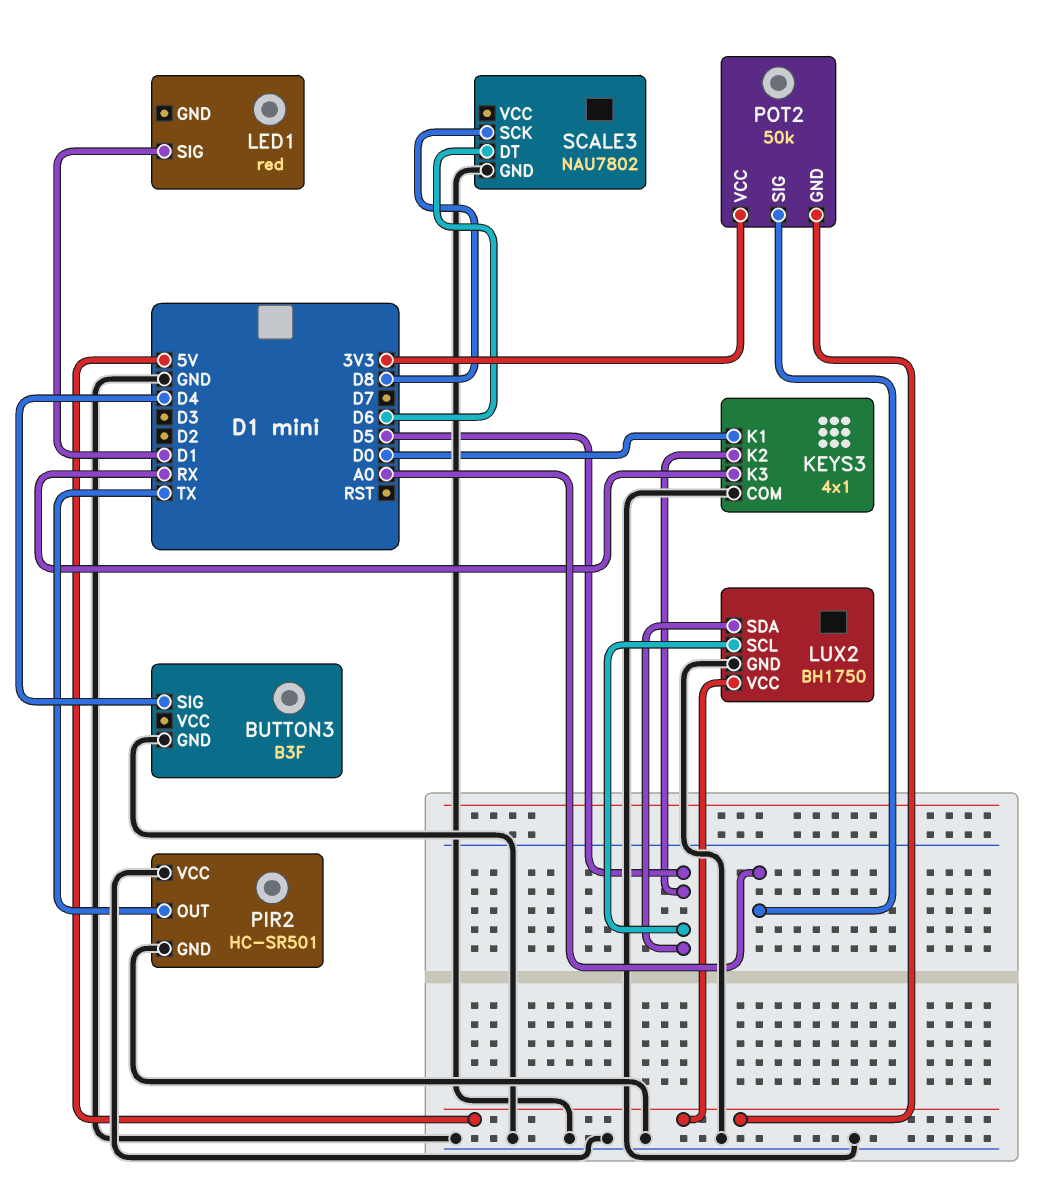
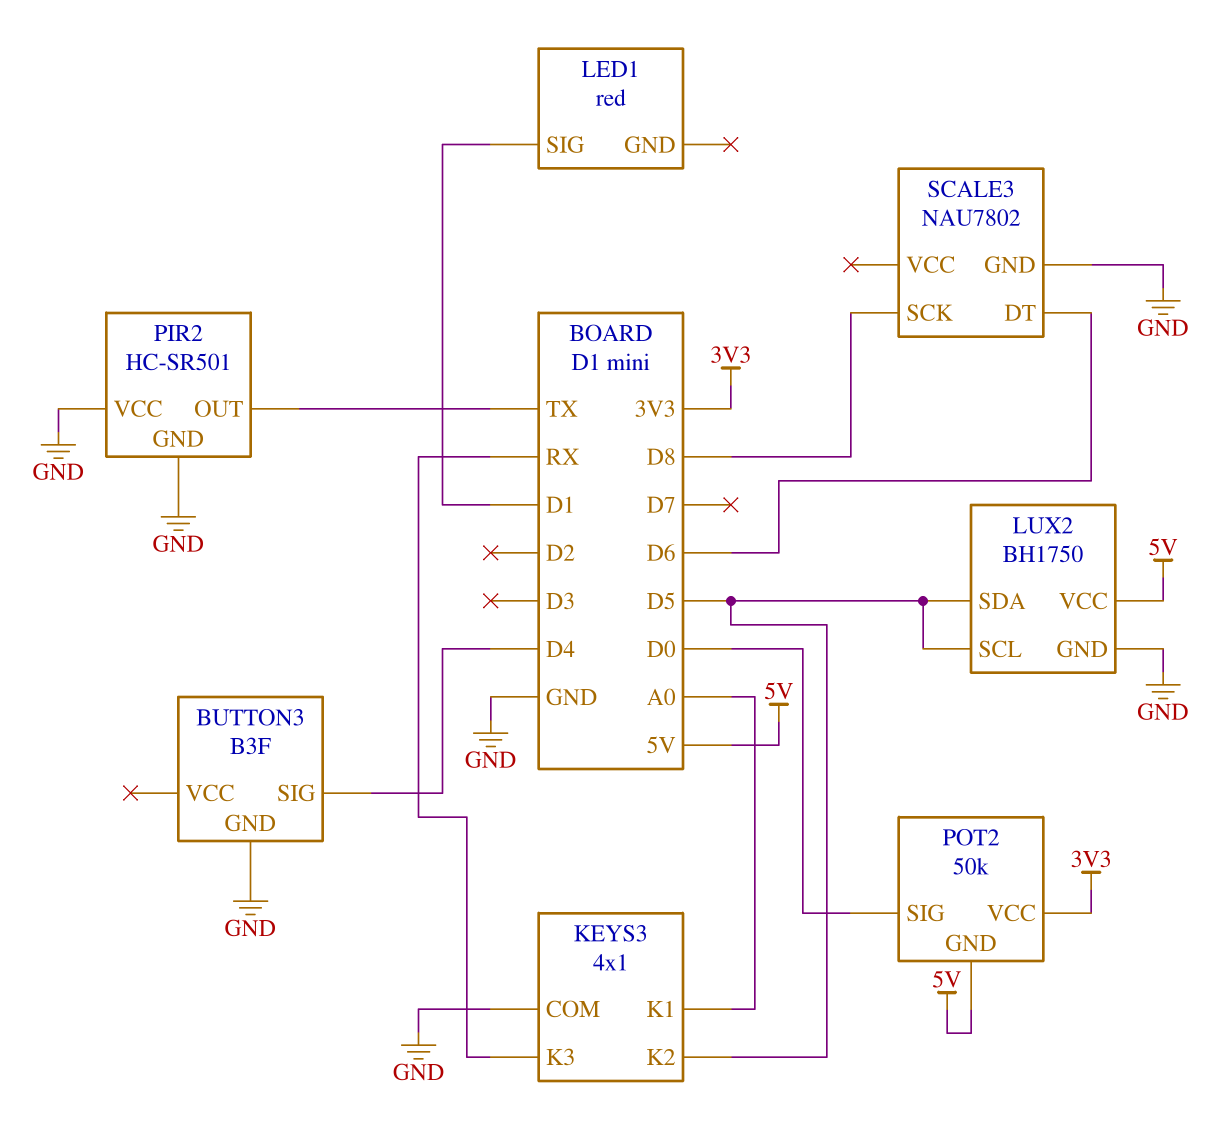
KEYS3 pin K1: D0 -> A0
POT2 pin SIG: A0 -> D0

